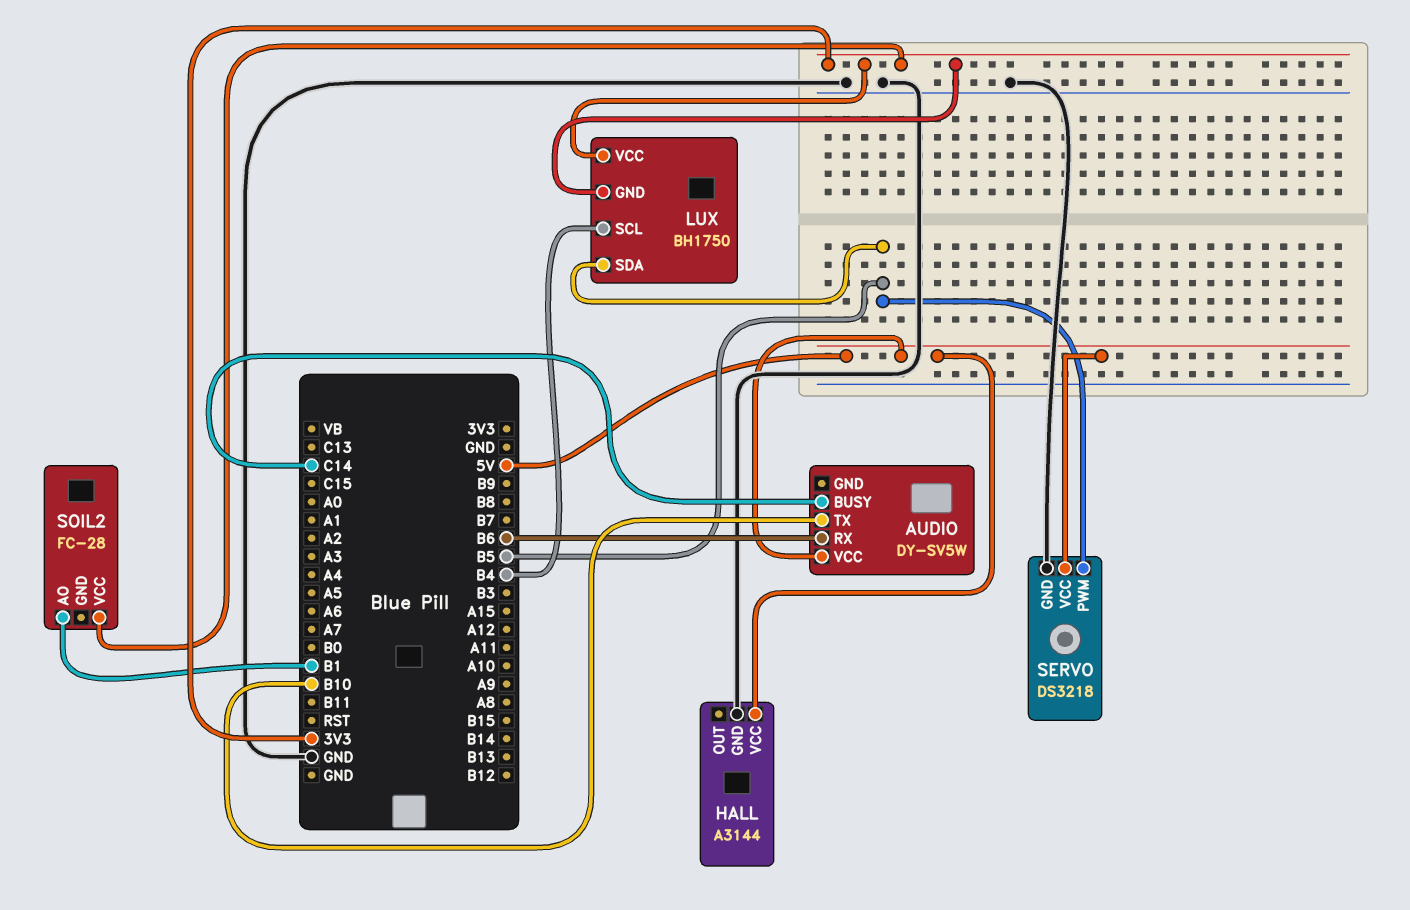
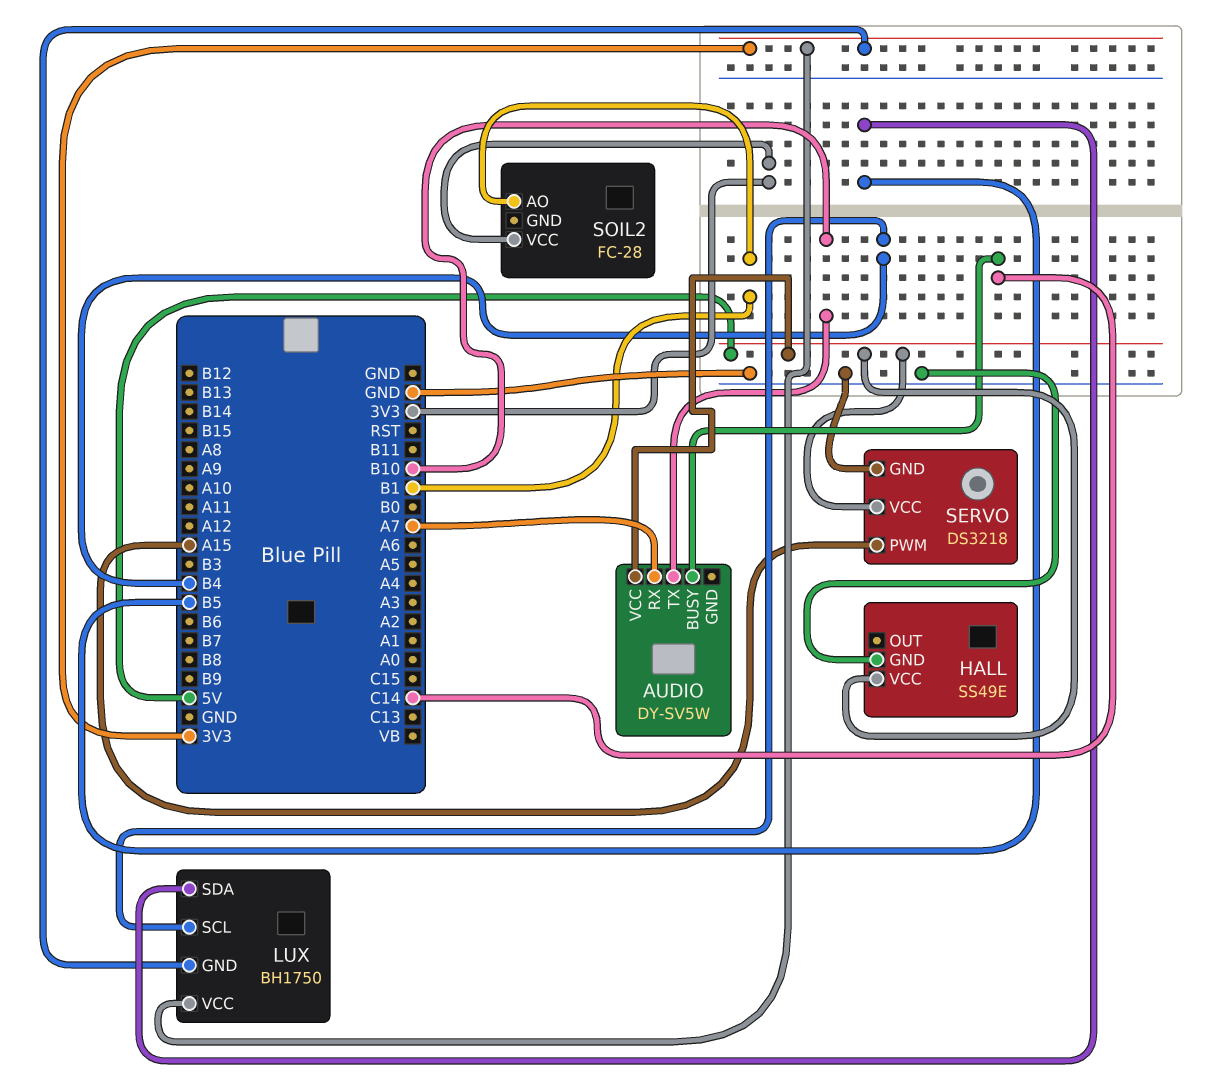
AUDIO pin RX: B6 -> A7
HALL: A3144 -> SS49E
SERVO pin PWM: B5 -> A15

